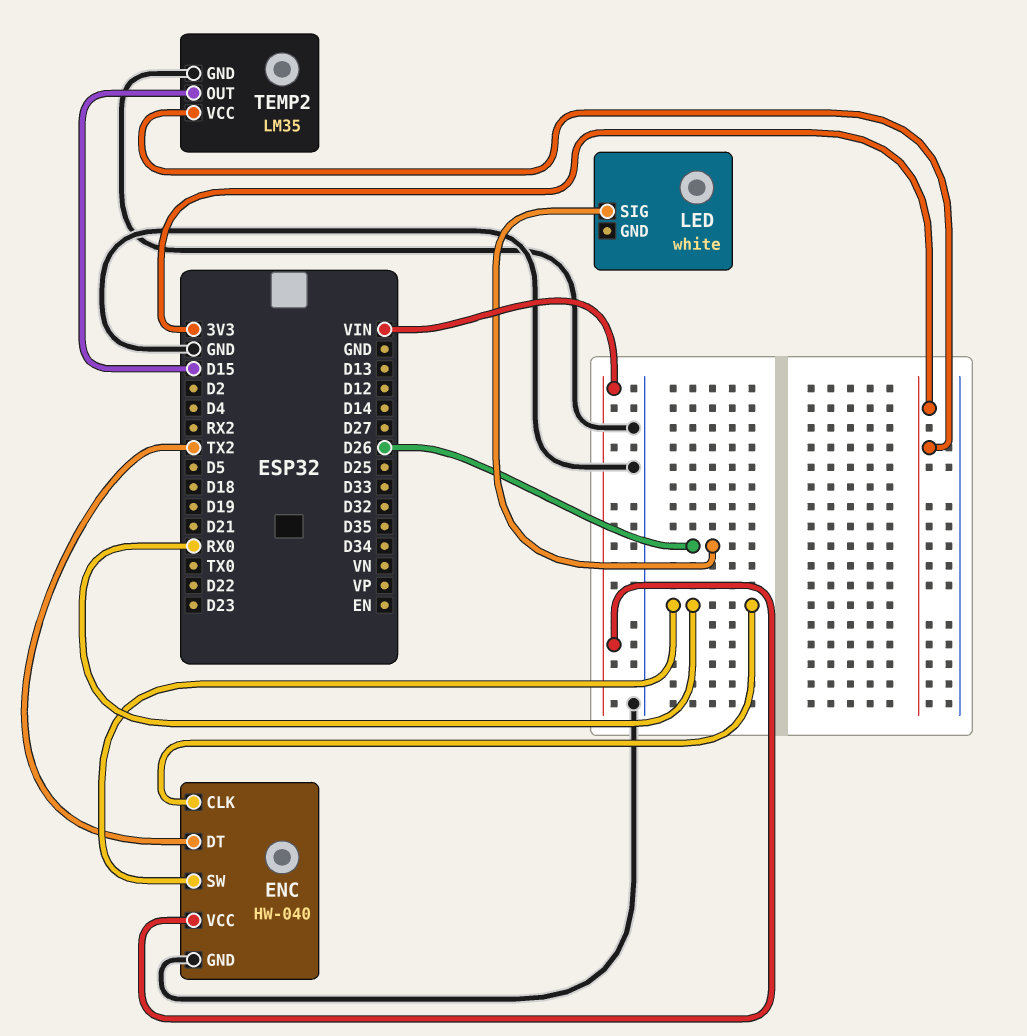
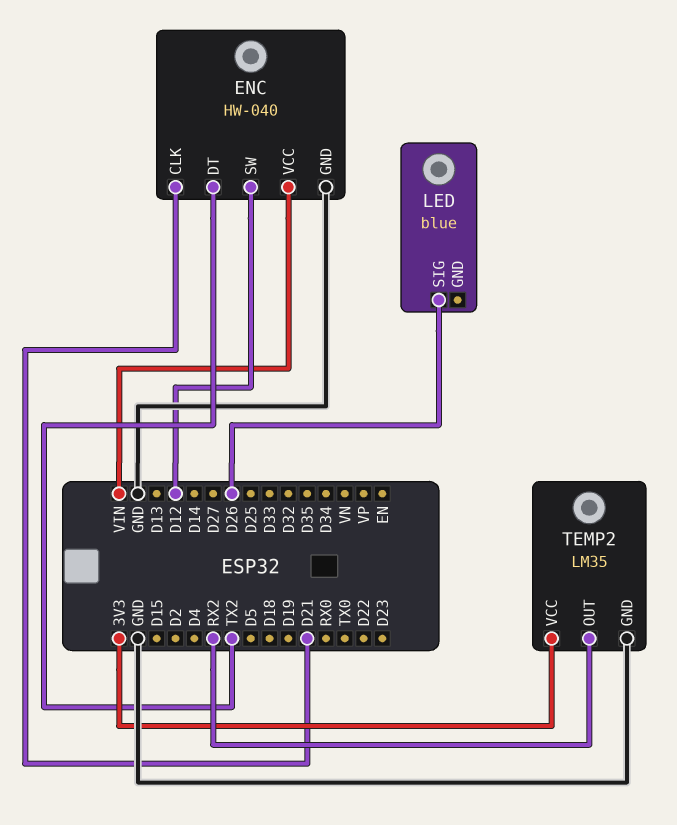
ENC pin CLK: RX0 -> D21
ENC pin SW: RX0 -> D12
LED: white -> blue
TEMP2 pin OUT: D15 -> RX2

